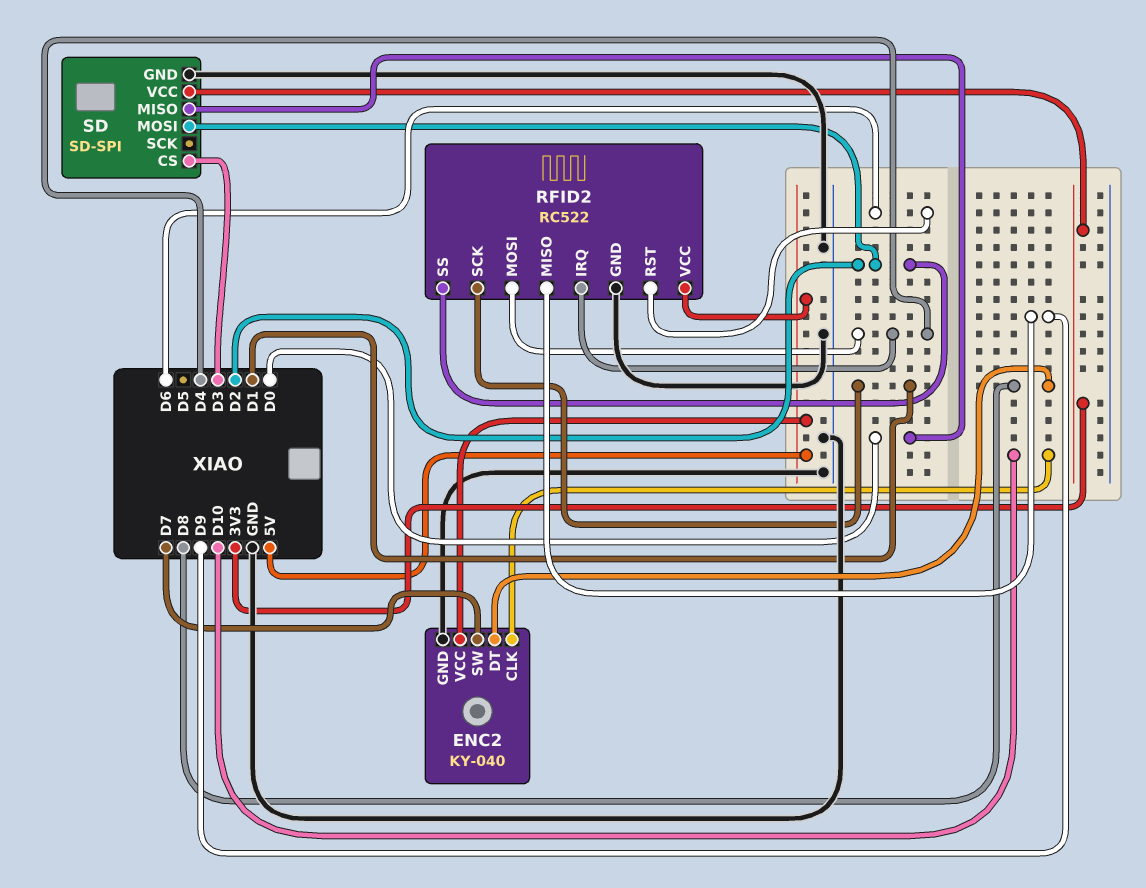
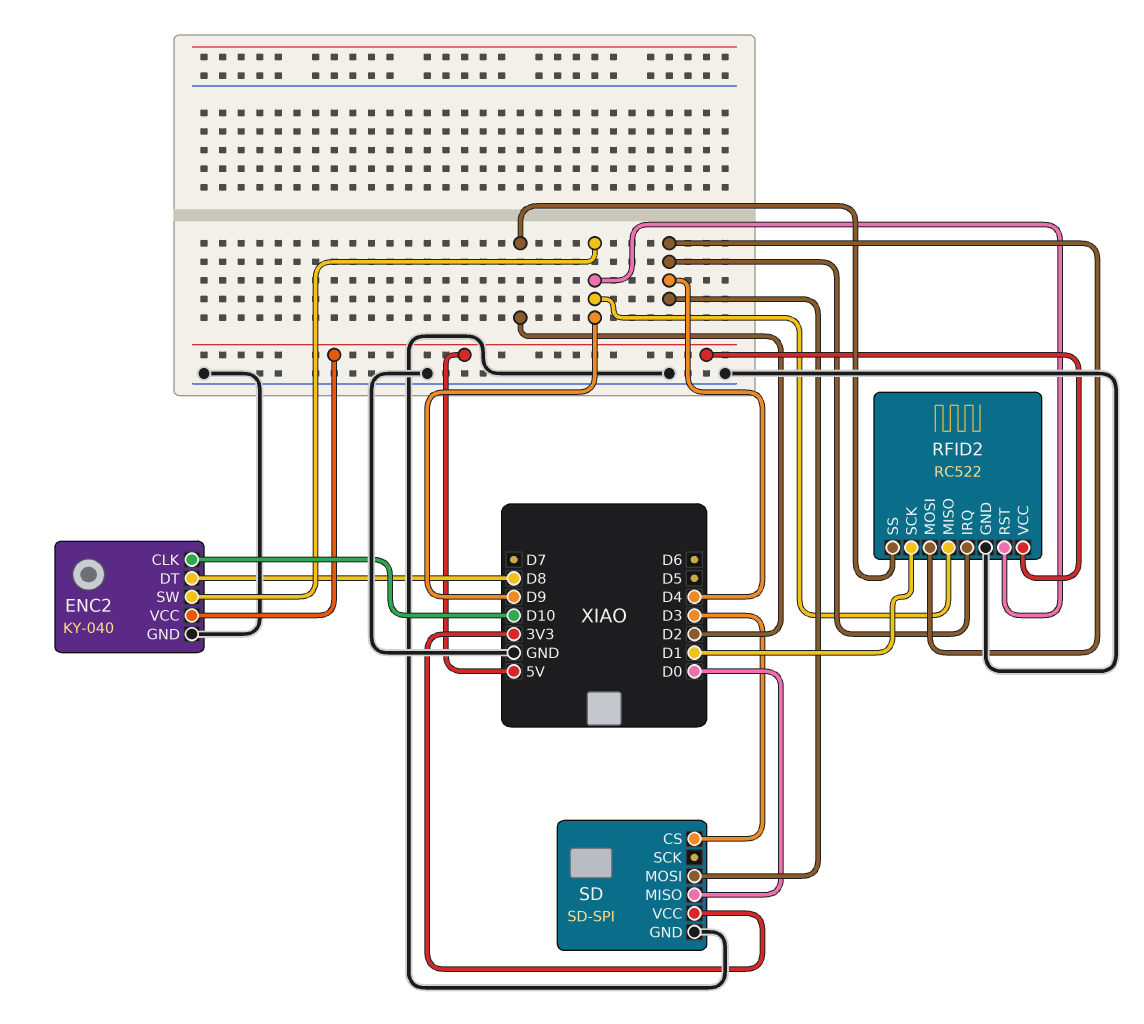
ENC2 pin SW: D7 -> D9
RFID2 pin RST: D6 -> D9
SD pin MOSI: D2 -> D4

